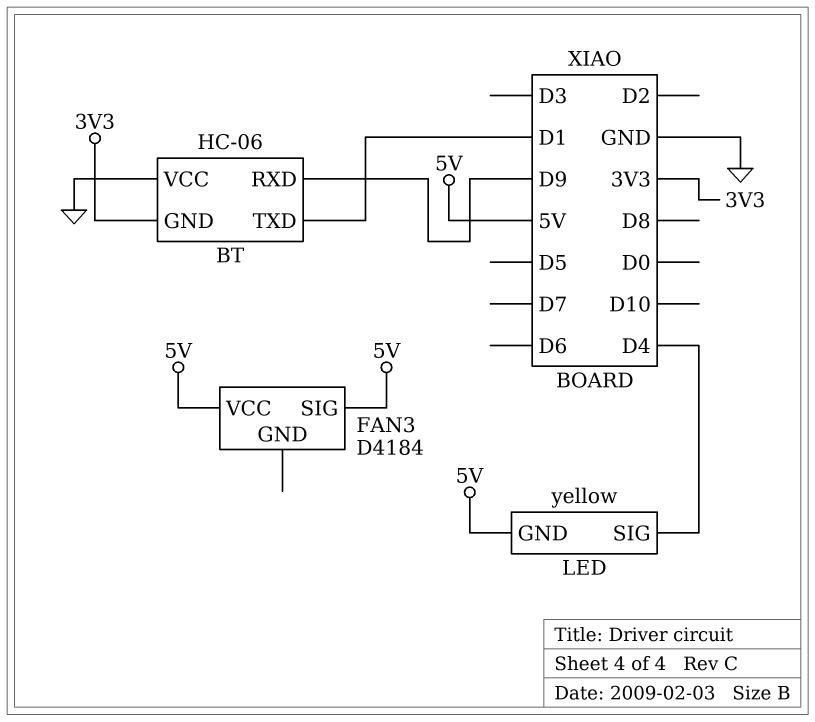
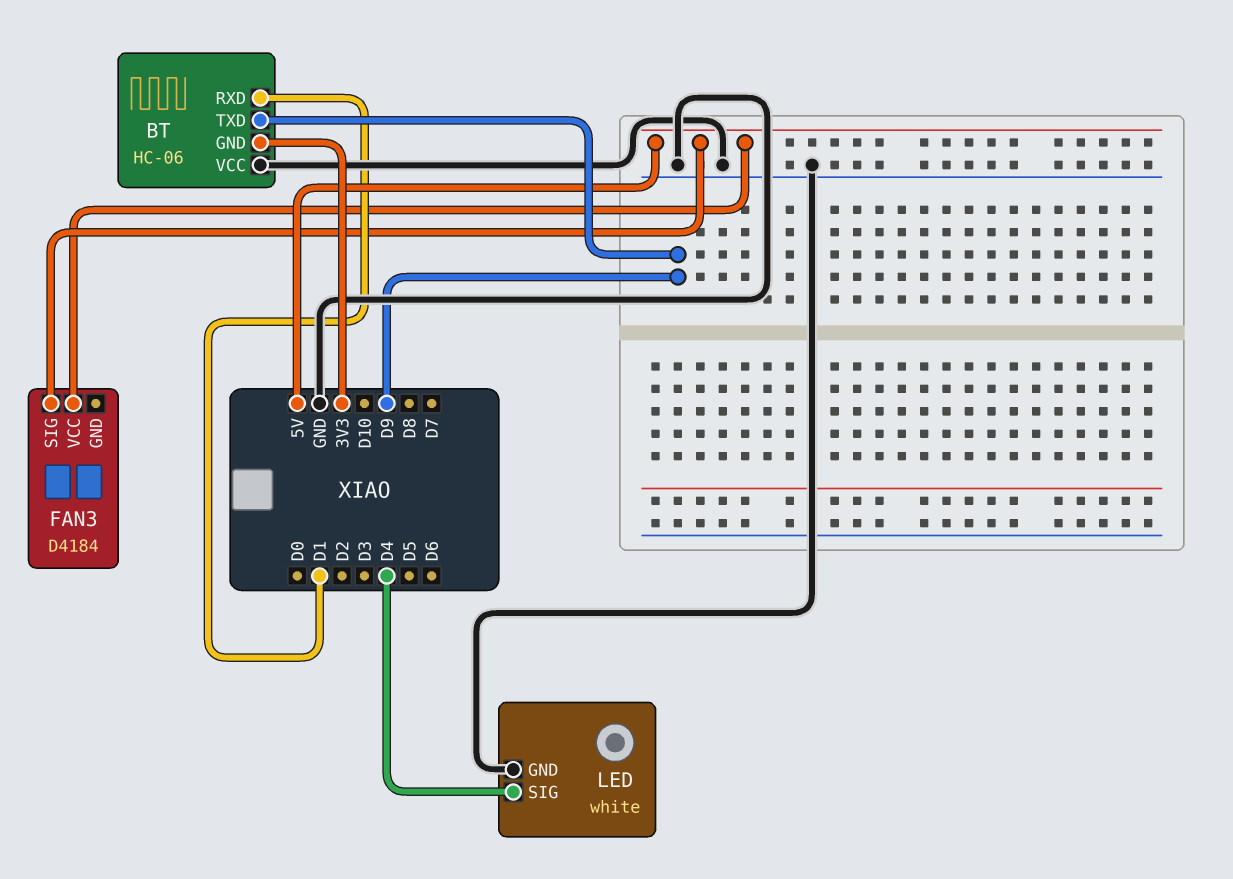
BT pin RXD: D9 -> D1
BT pin TXD: D1 -> D9
LED: yellow -> white
LED pin GND: 5V -> GND

